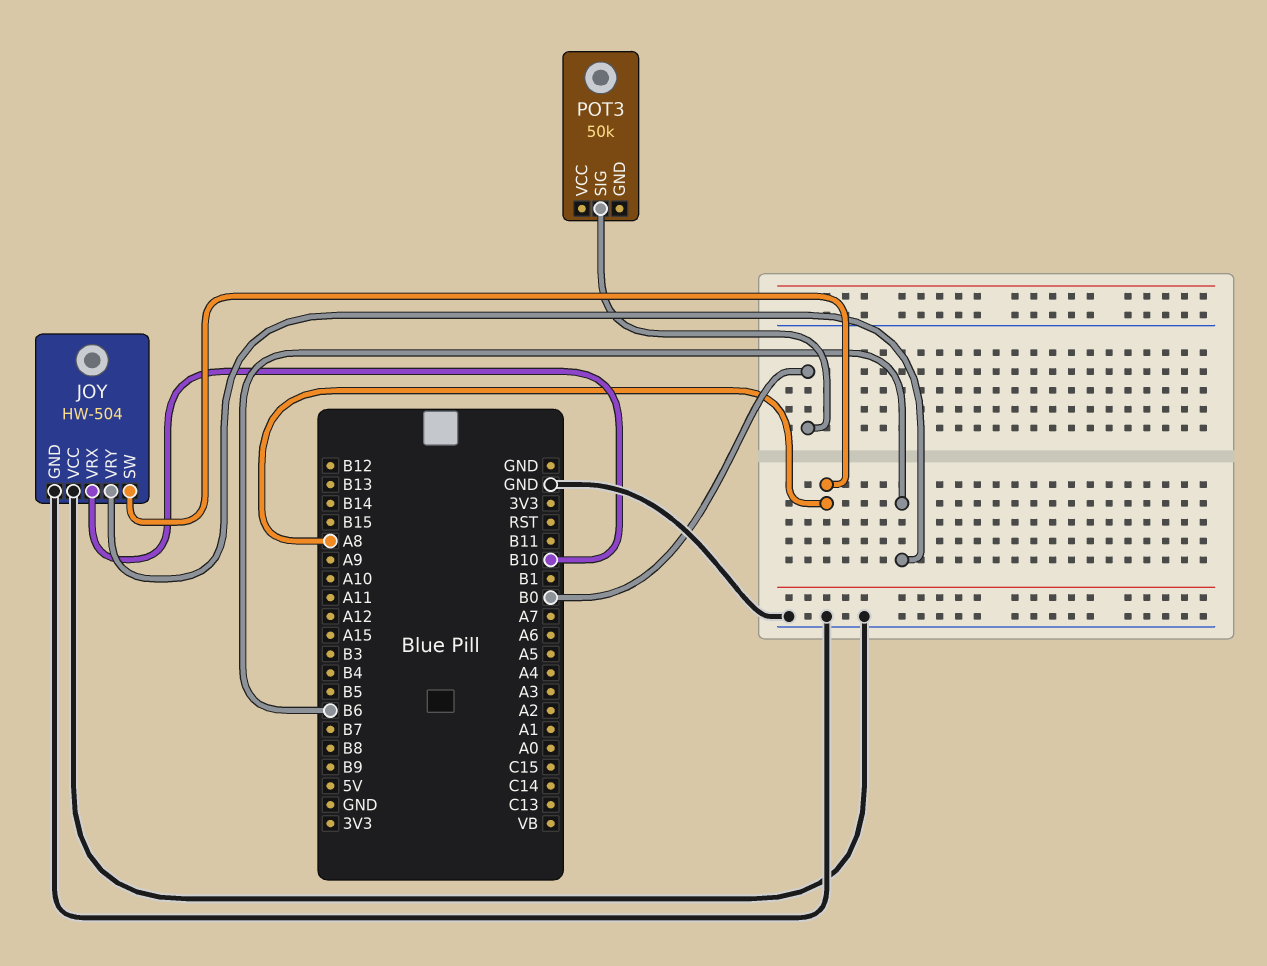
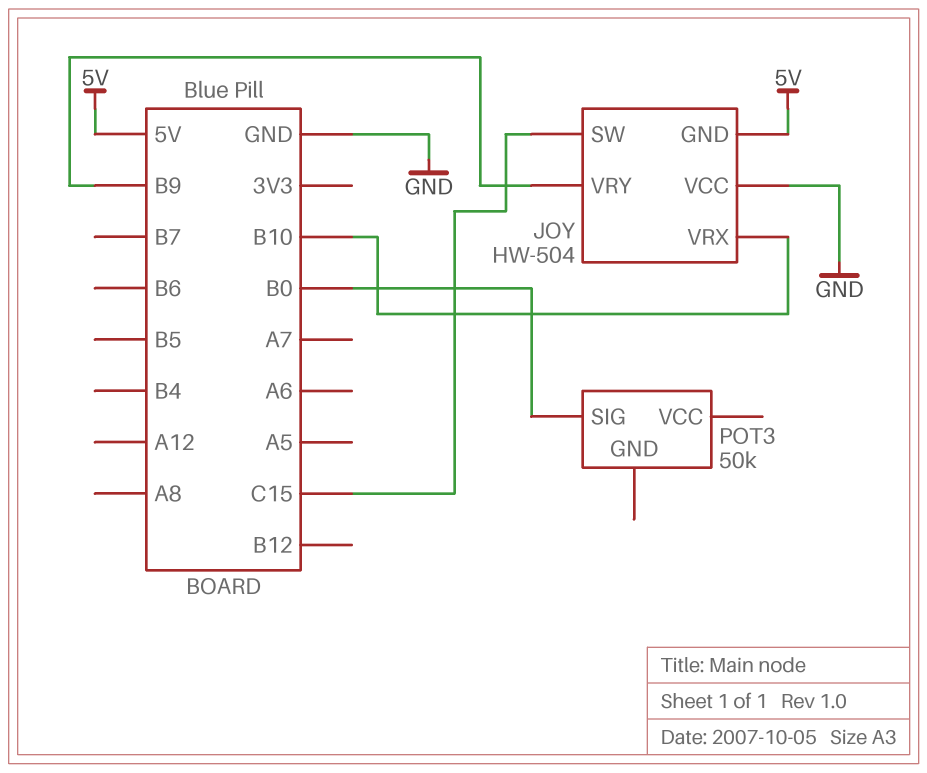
JOY pin GND: GND -> 5V
JOY pin SW: A8 -> C15
JOY pin VRY: B6 -> B9

